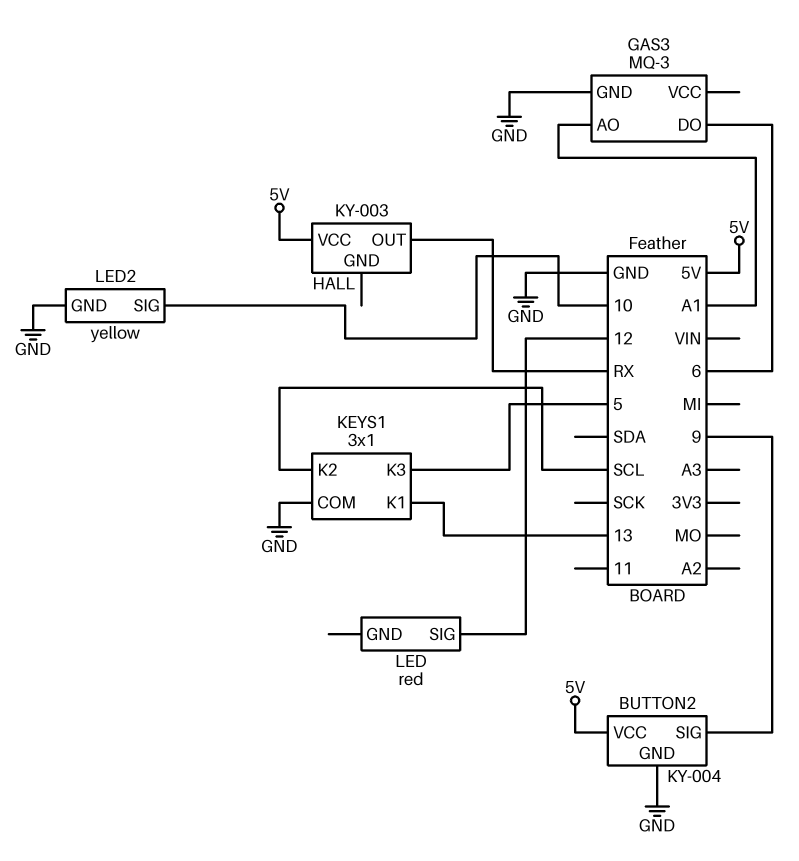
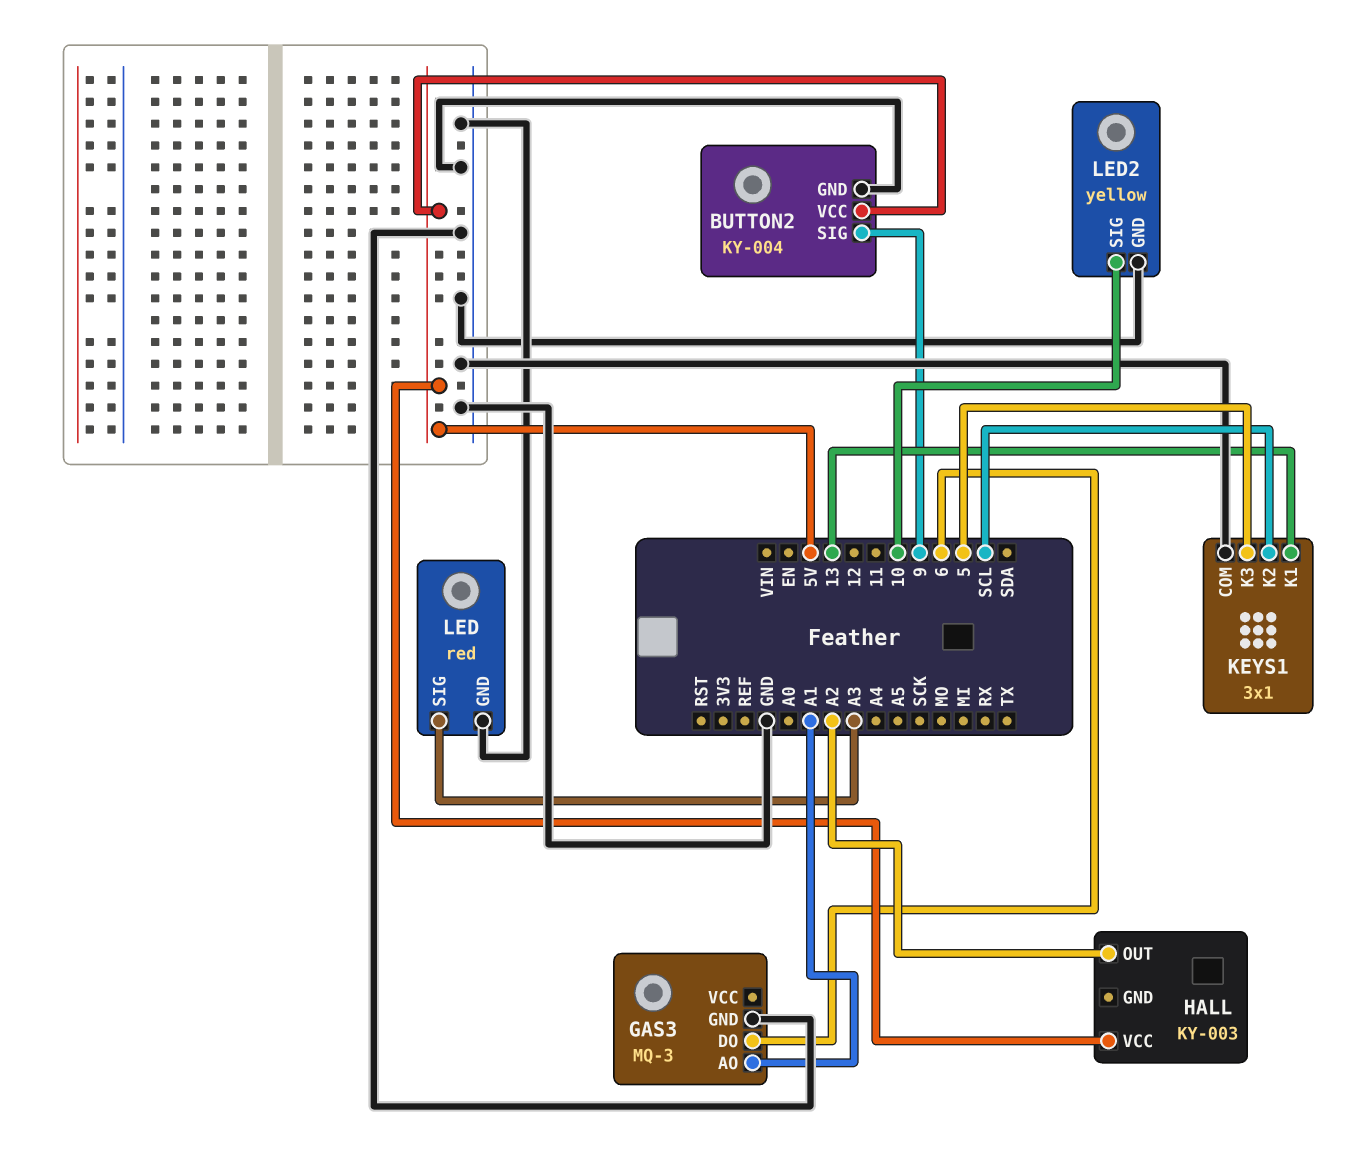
HALL pin OUT: RX -> A2
LED pin GND: none -> GND
LED pin SIG: 12 -> A3

